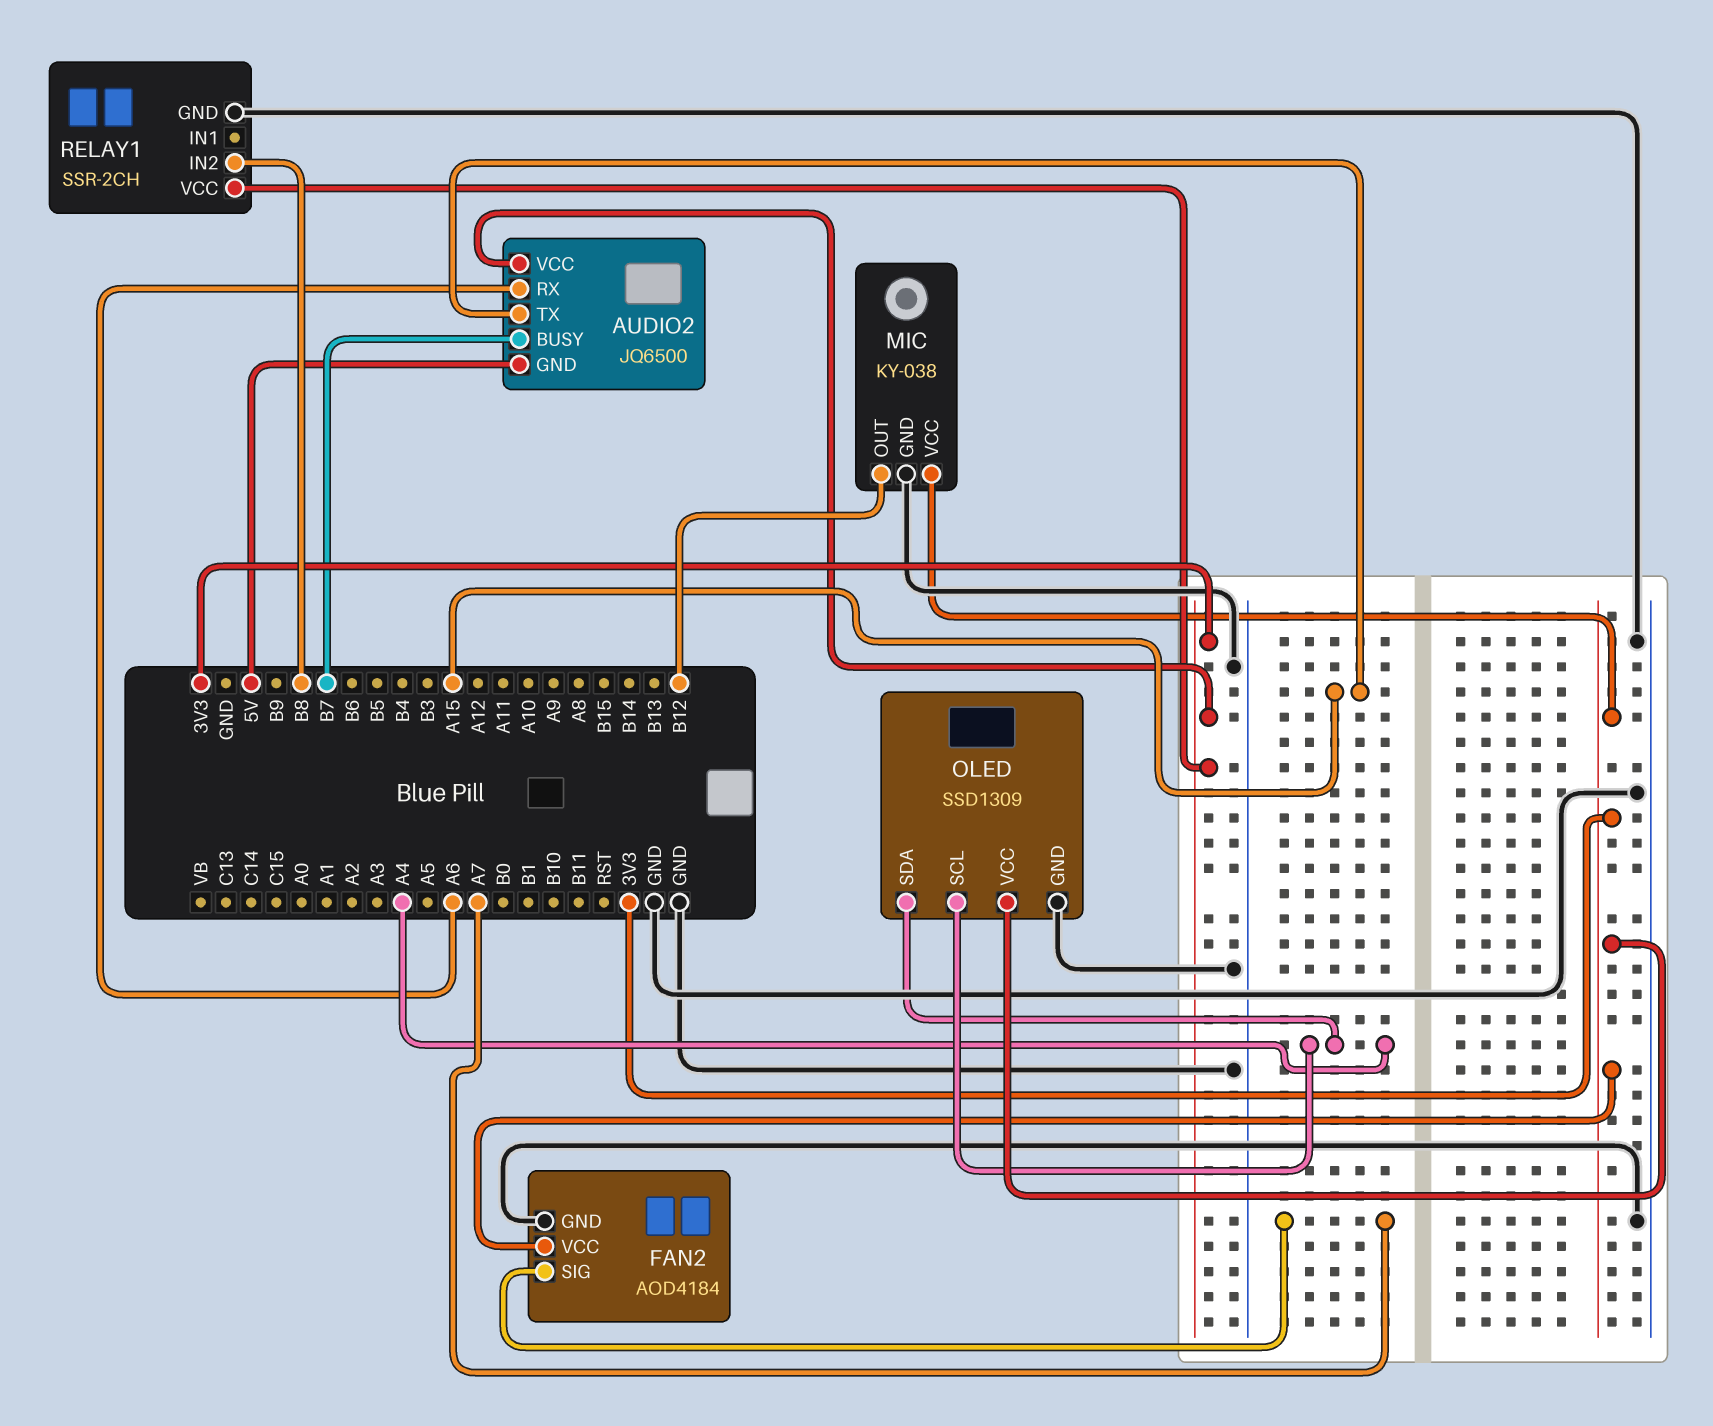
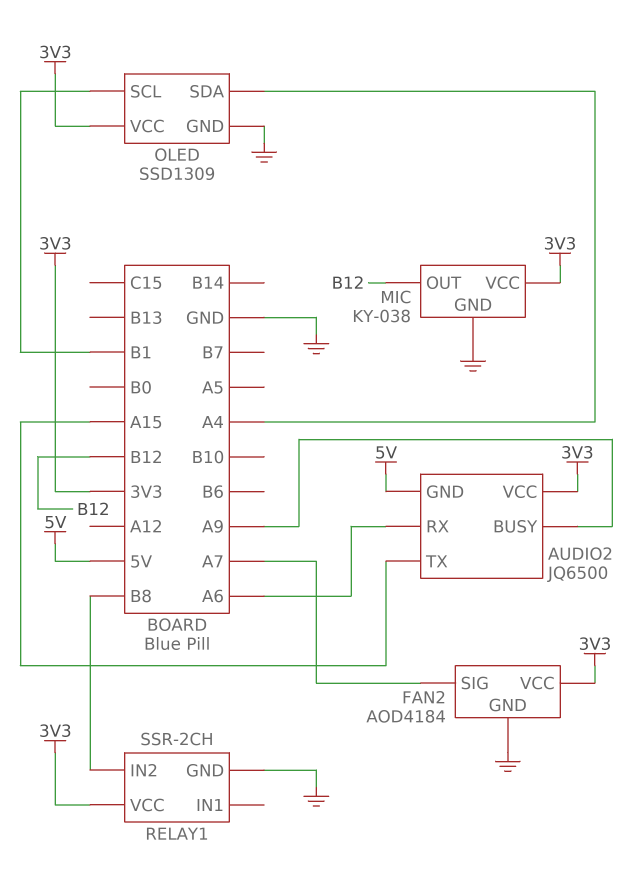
AUDIO2 pin BUSY: B7 -> A9
OLED pin SCL: A4 -> B1

